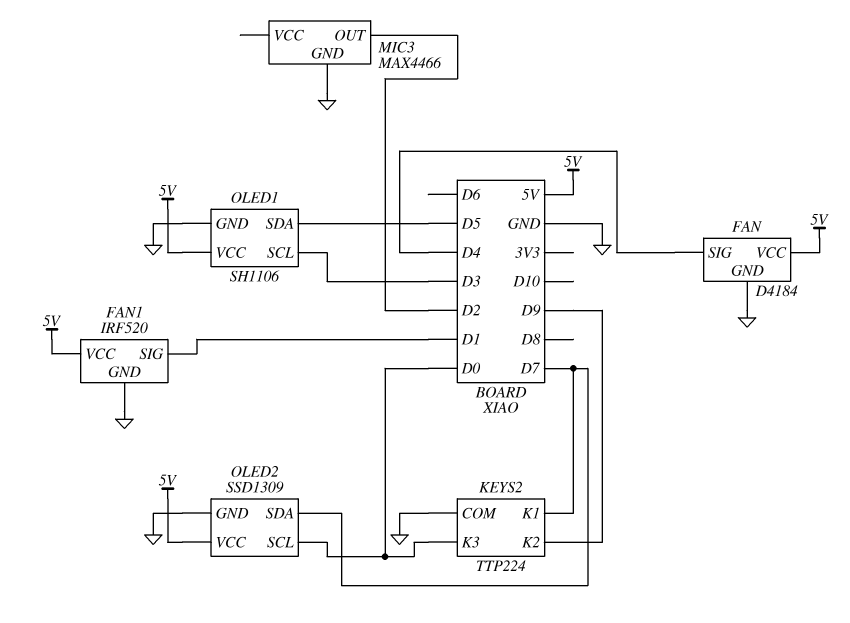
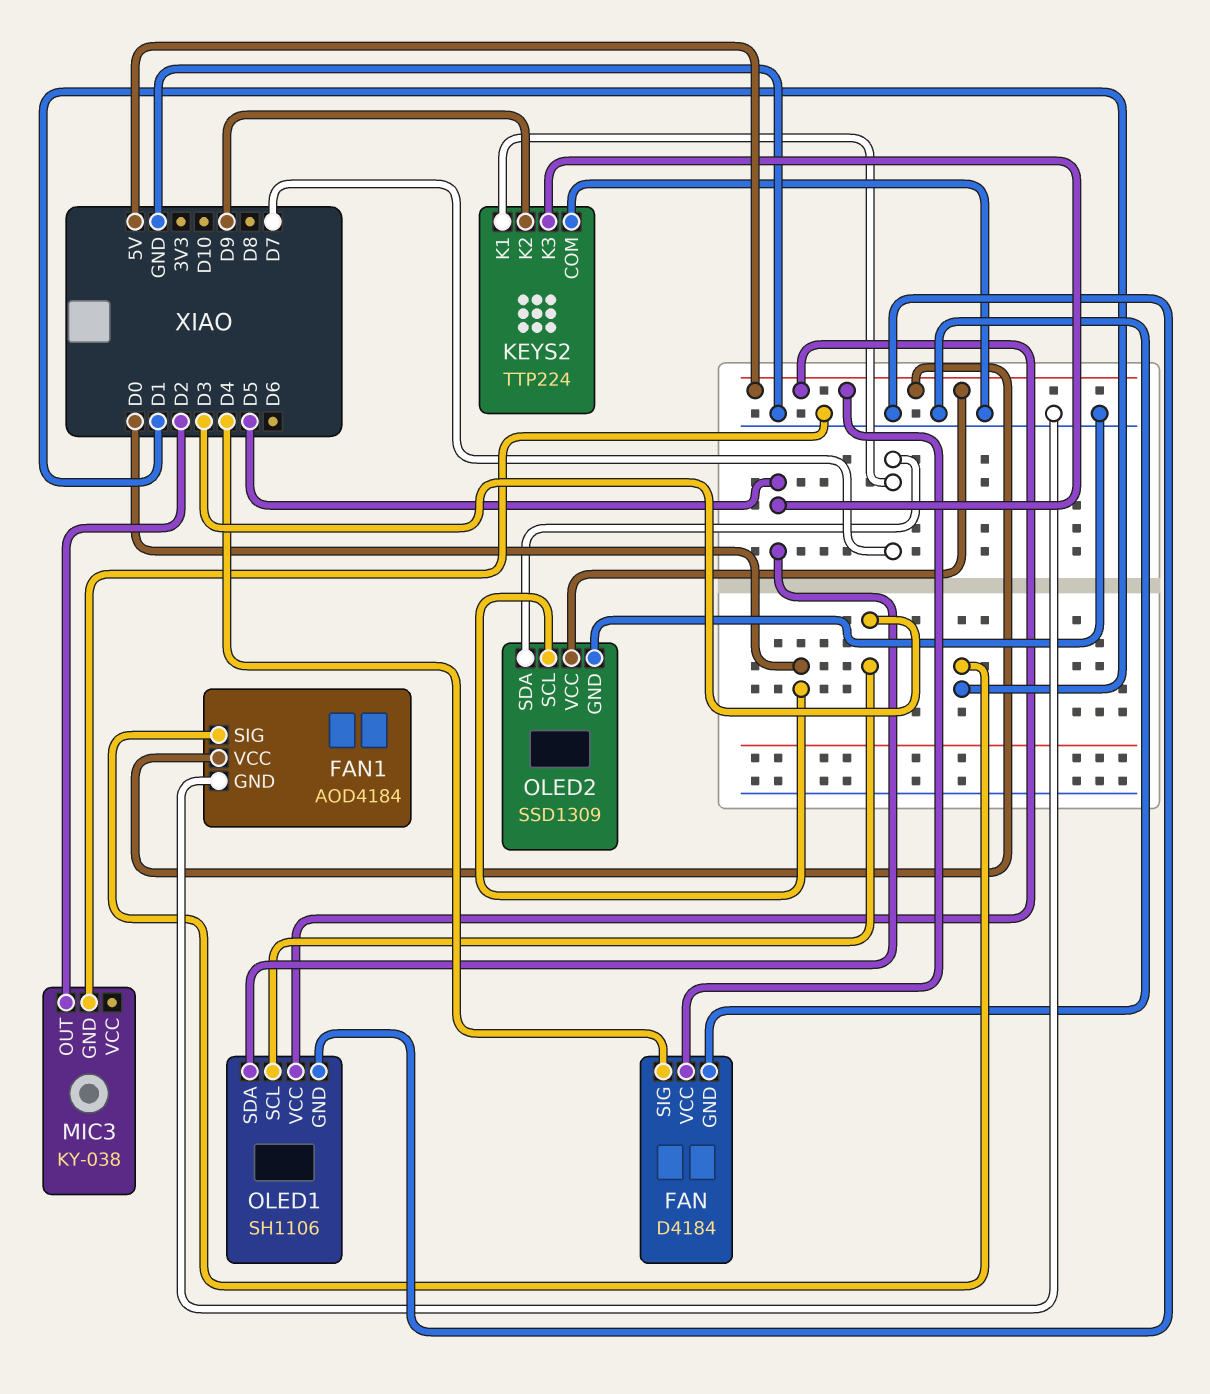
FAN1: IRF520 -> AOD4184
KEYS2 pin K3: D0 -> D5
MIC3: MAX4466 -> KY-038

